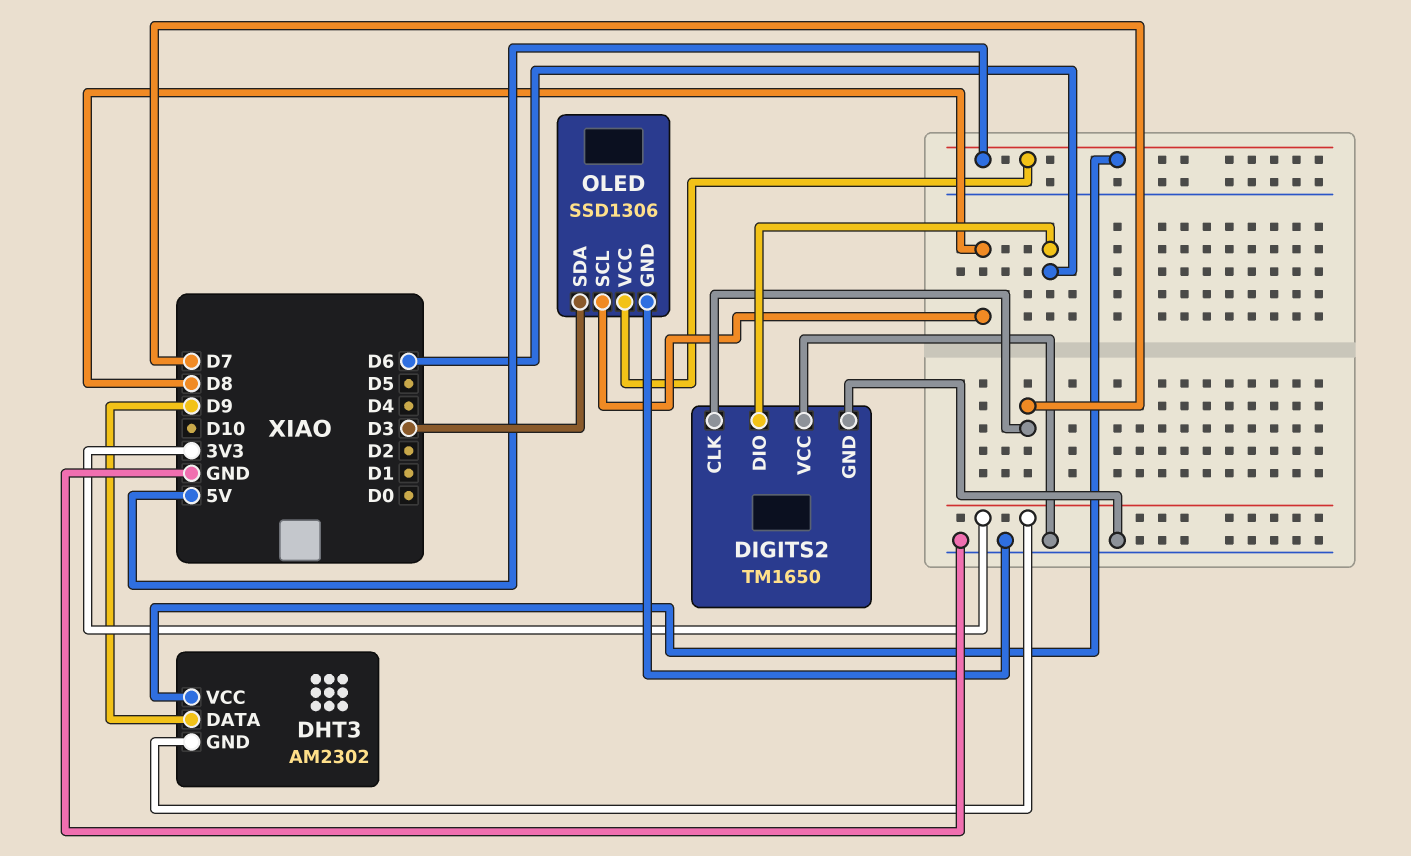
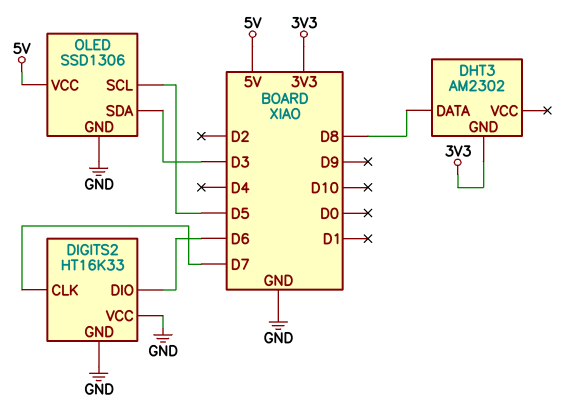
DHT3 pin DATA: D9 -> D8
DHT3 pin VCC: 5V -> none
DIGITS2: TM1650 -> HT16K33
OLED pin SCL: D8 -> D5

